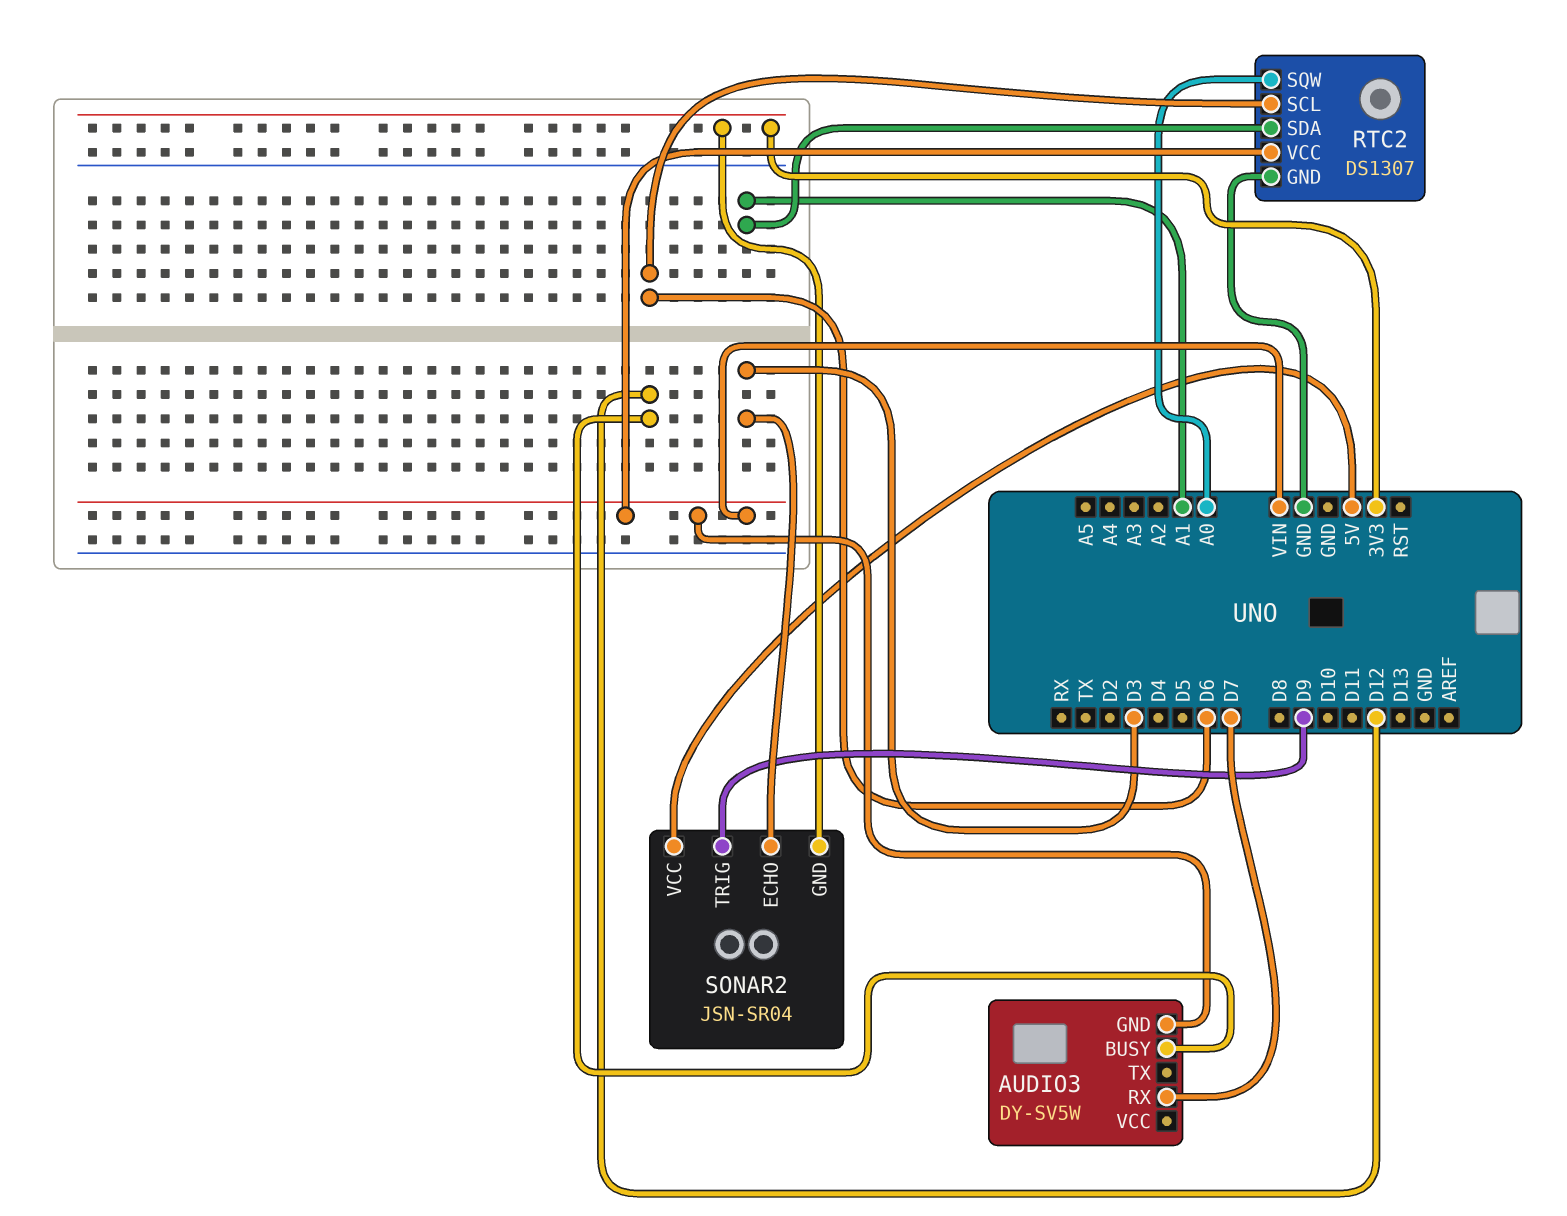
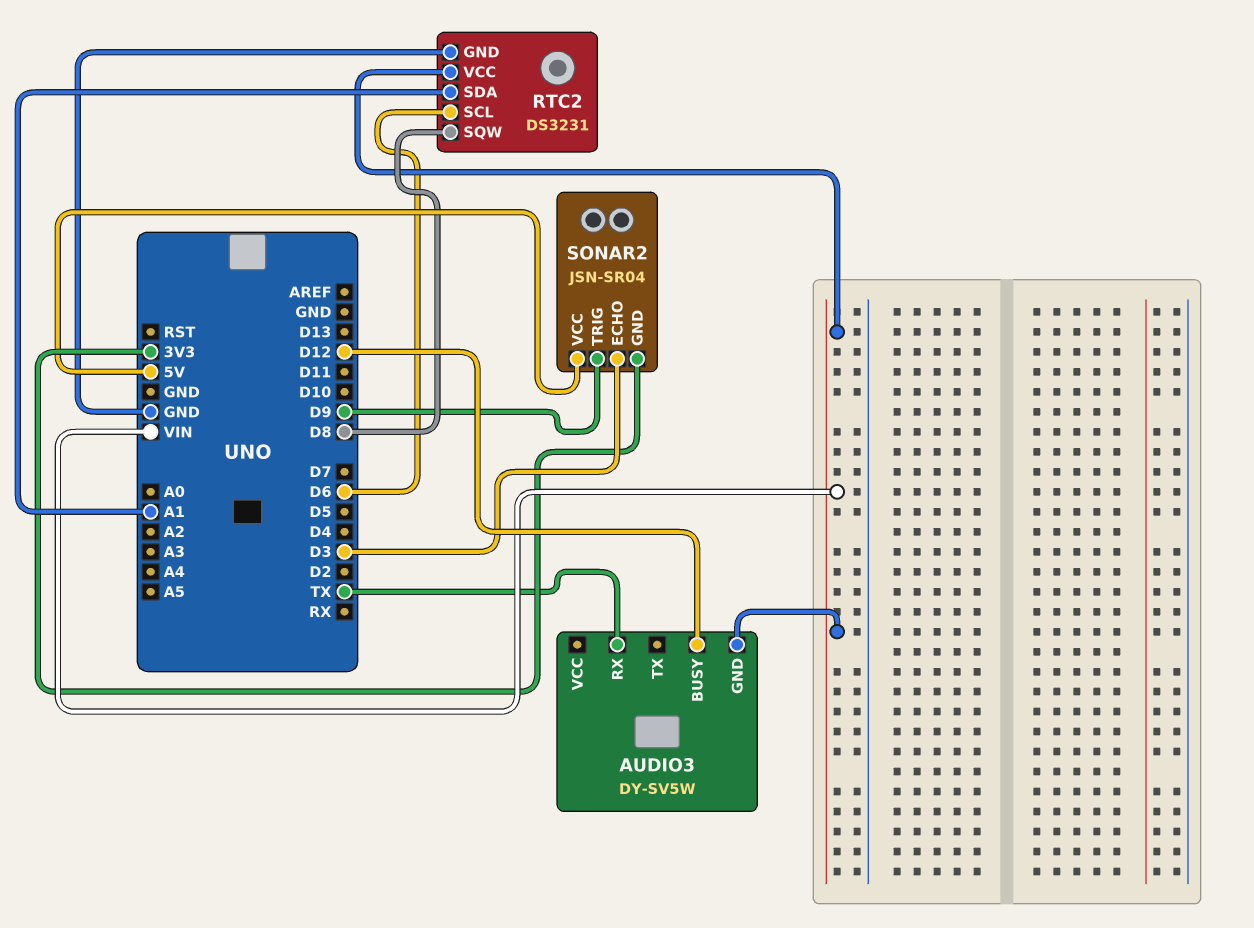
AUDIO3 pin RX: D7 -> TX
RTC2: DS1307 -> DS3231
RTC2 pin SQW: A0 -> D8

